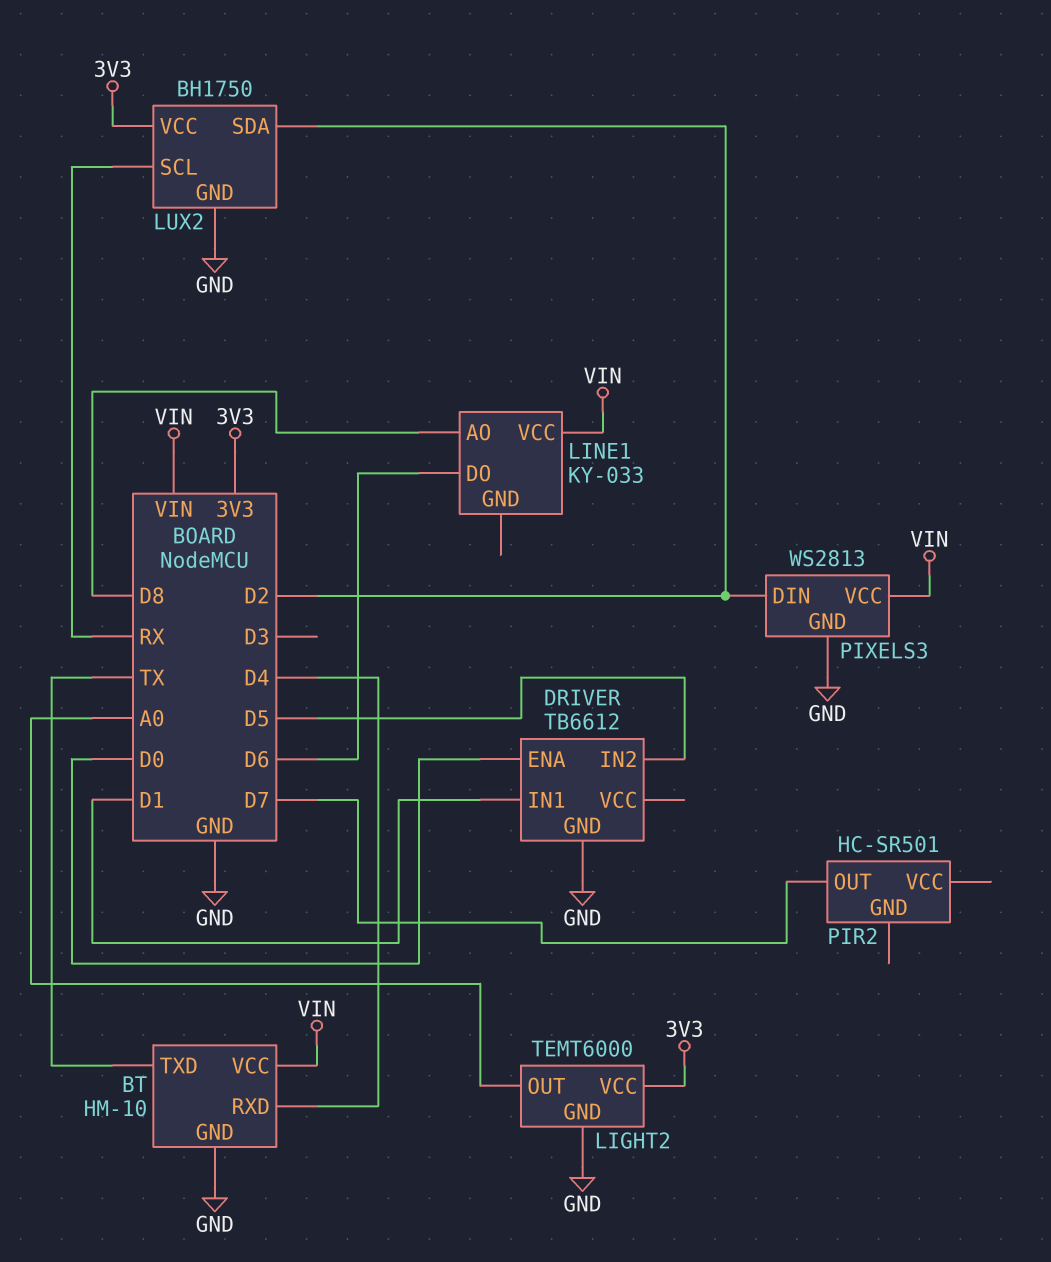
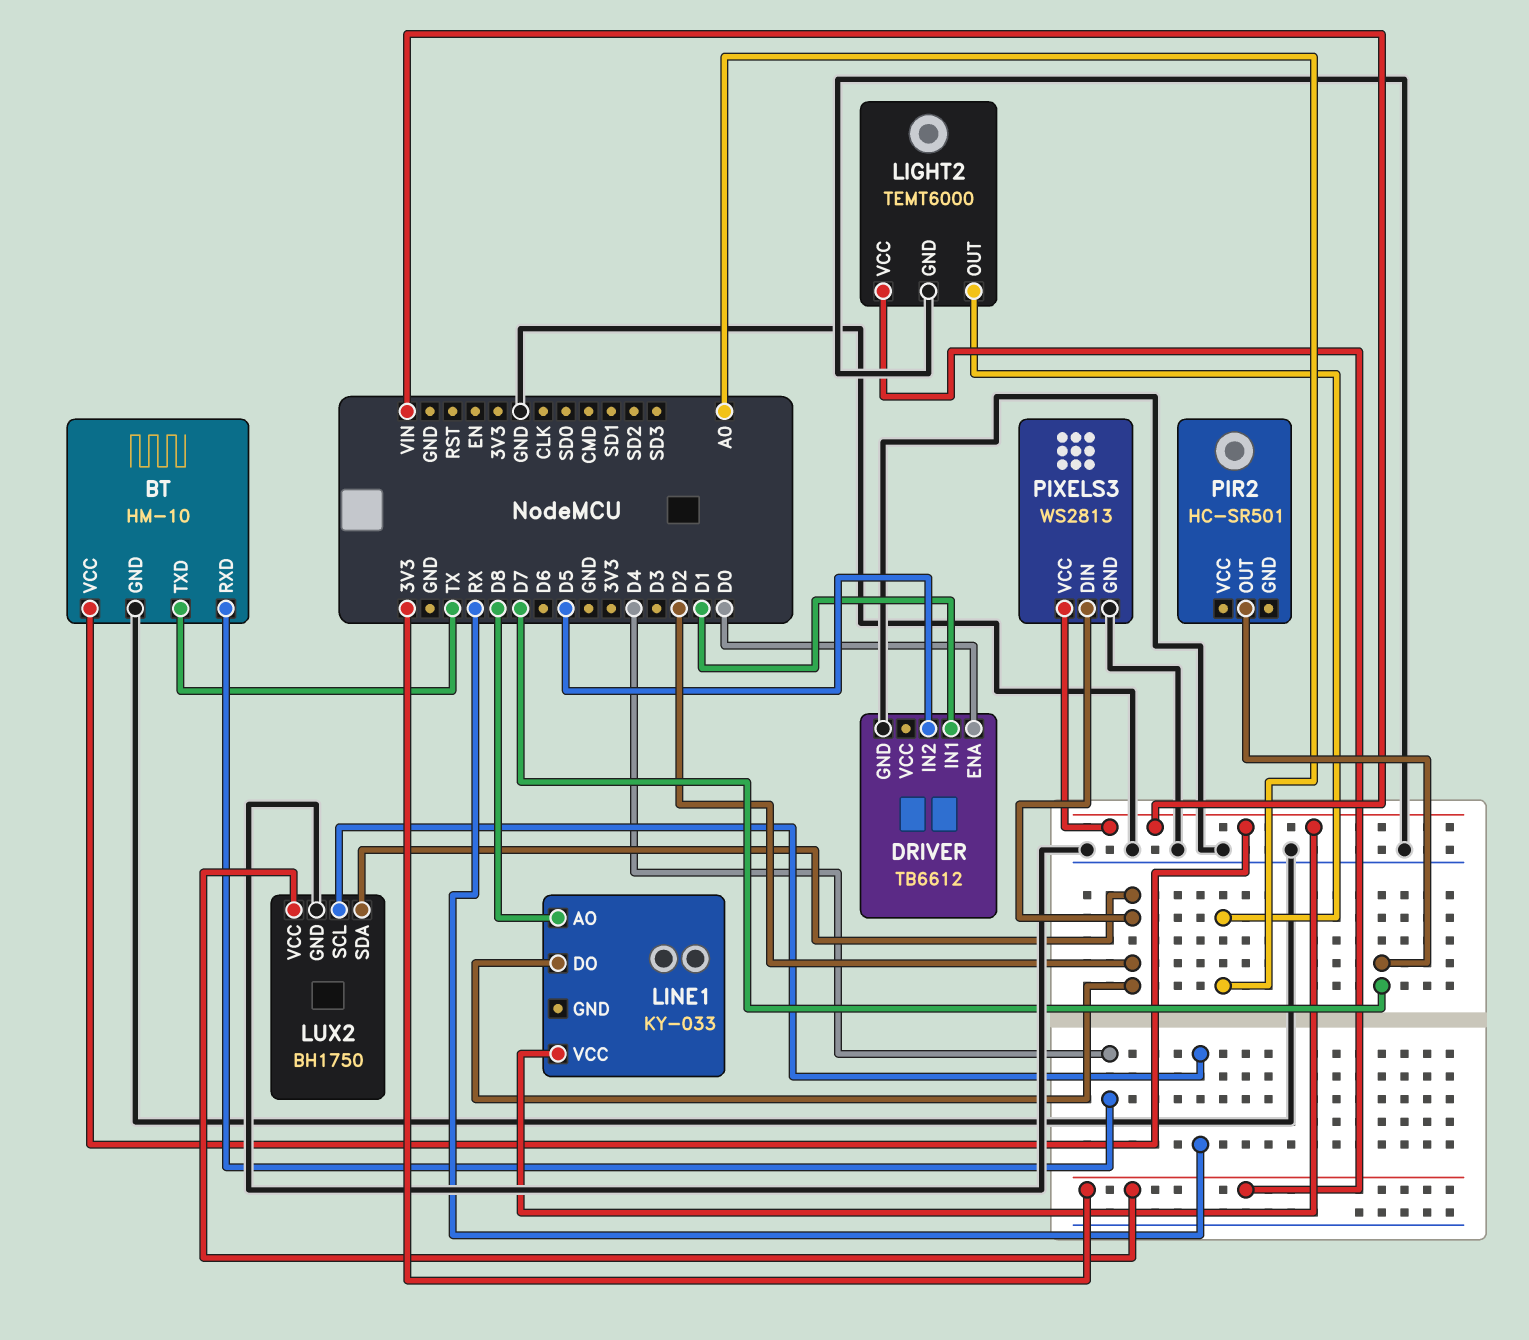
LINE1 pin DO: D6 -> D2

